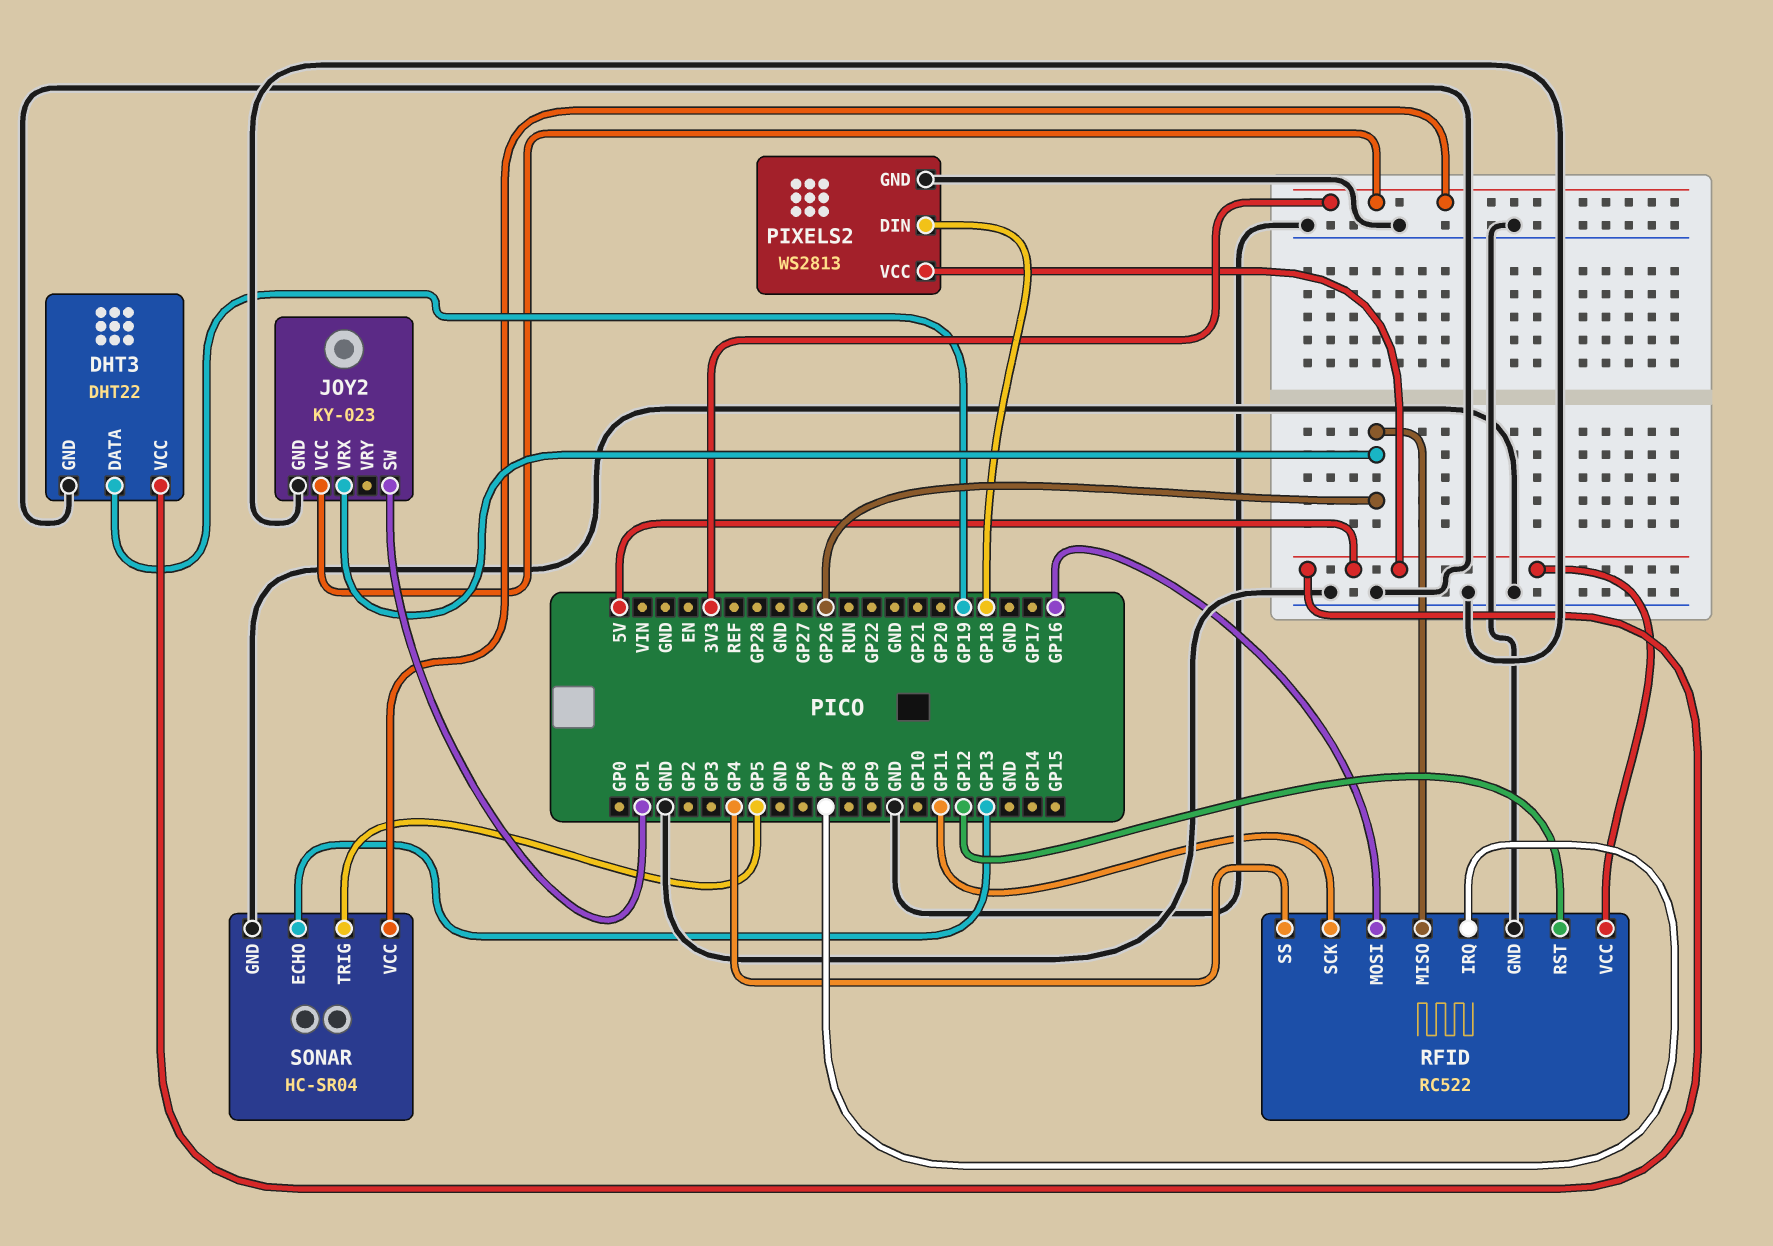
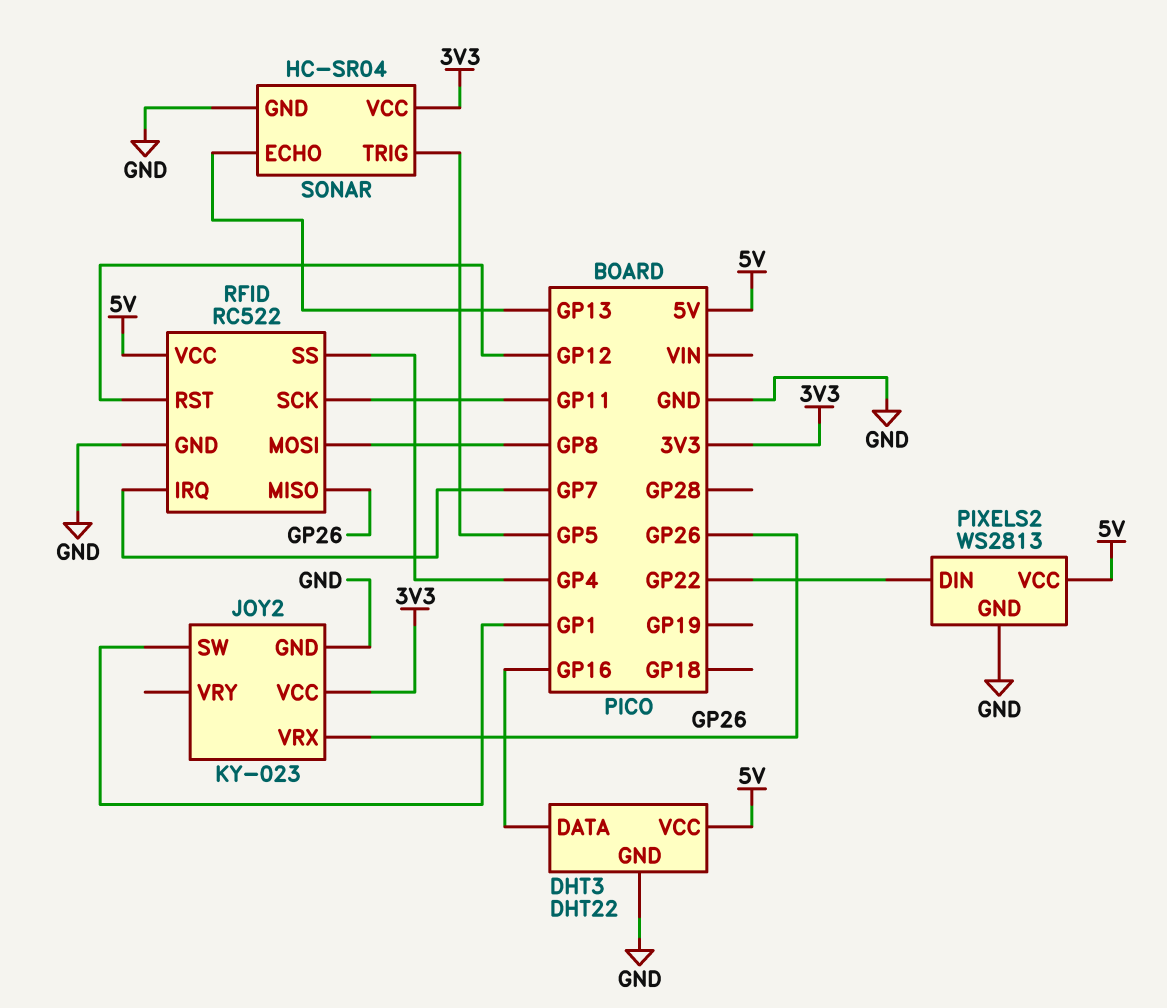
DHT3 pin DATA: GP19 -> GP16
PIXELS2 pin DIN: GP18 -> GP22
RFID pin MOSI: GP16 -> GP8

